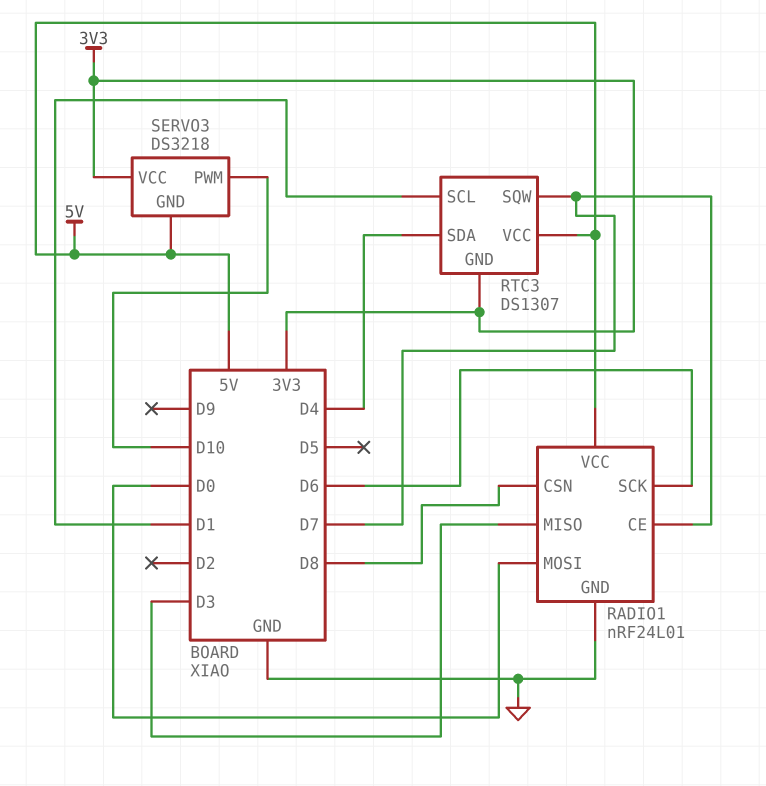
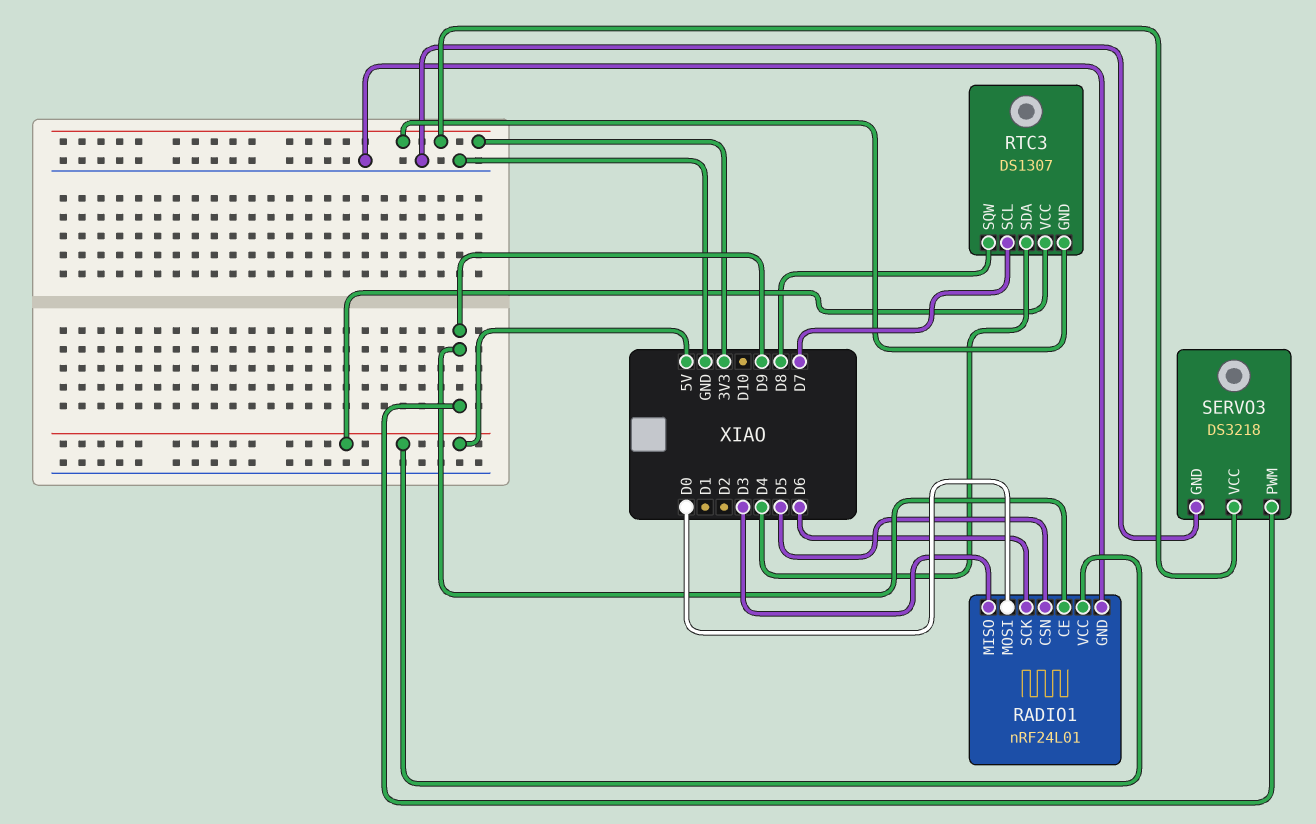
RADIO1 pin CE: D7 -> D9
RADIO1 pin CSN: D8 -> D5
RTC3 pin SCL: D1 -> D7
RTC3 pin SQW: D7 -> D8
SERVO3 pin GND: 5V -> GND
SERVO3 pin PWM: D10 -> D9

